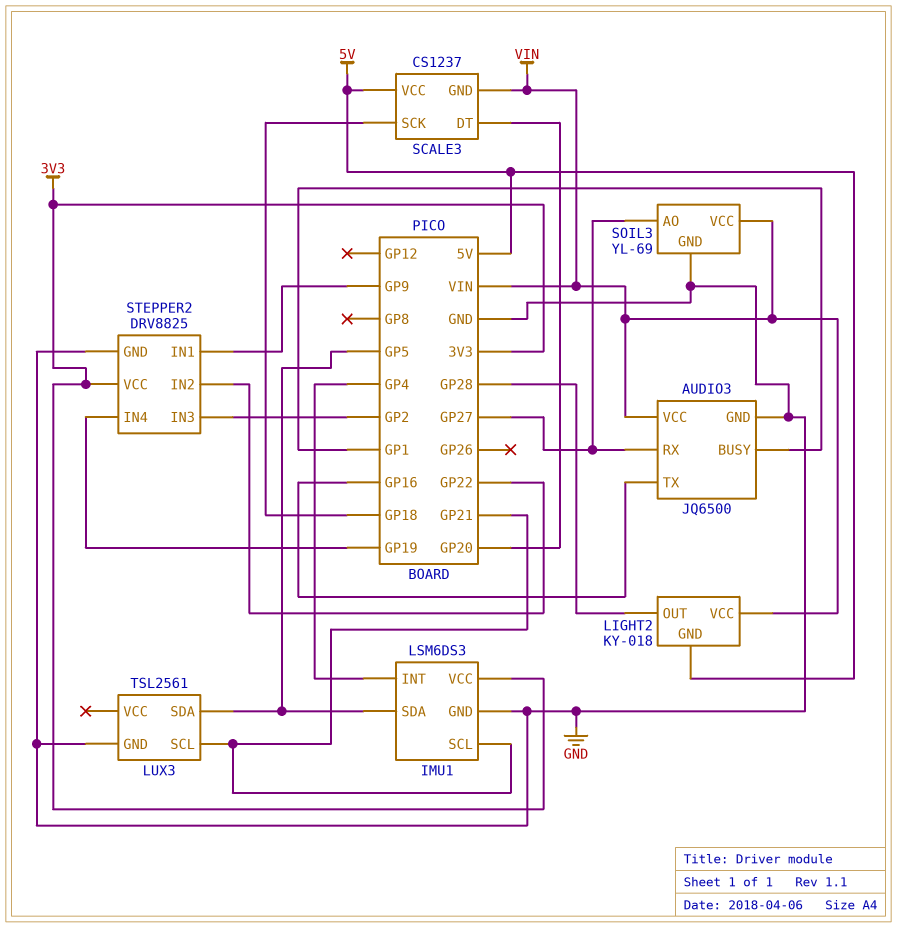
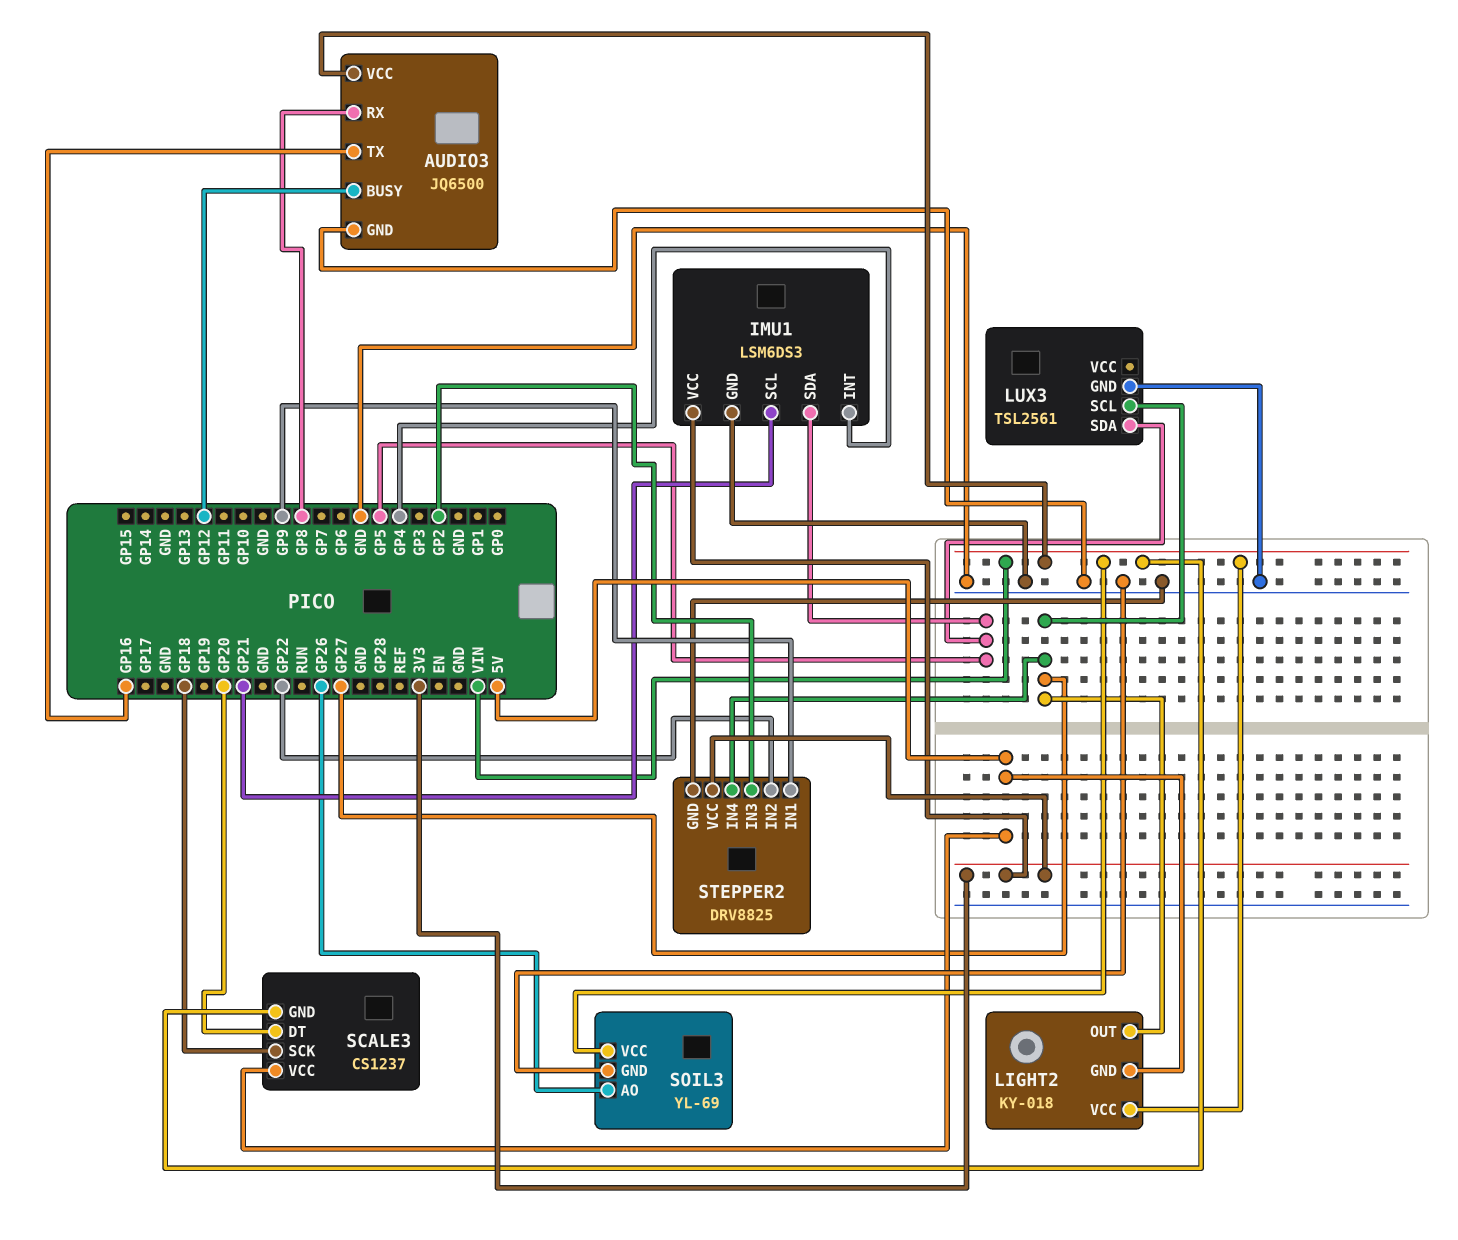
AUDIO3 pin BUSY: GP1 -> GP12
AUDIO3 pin RX: GP27 -> GP8
LIGHT2 pin OUT: GP28 -> GP27
LUX3 pin SCL: GP21 -> GP27
SOIL3 pin AO: GP27 -> GP26
STEPPER2 pin IN4: GP19 -> GP27

